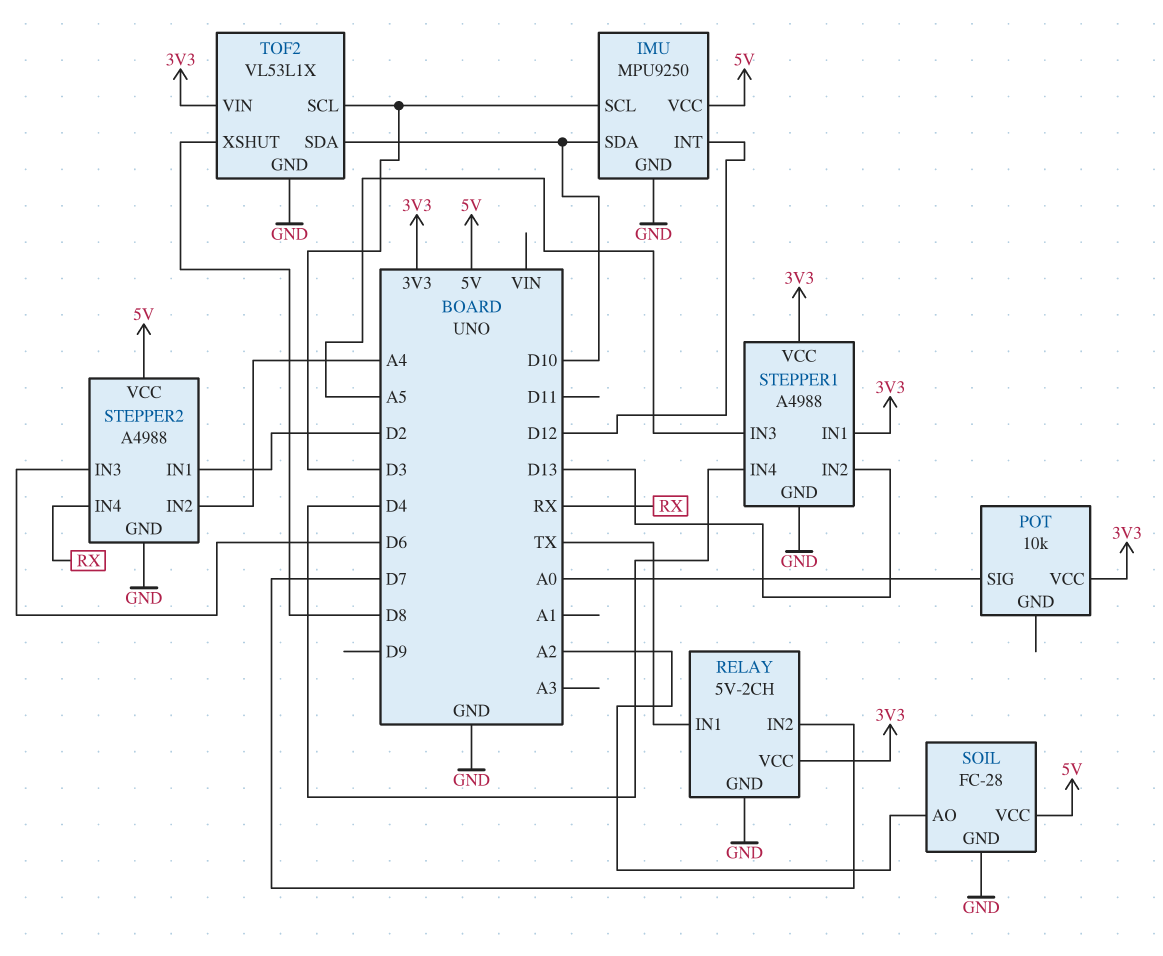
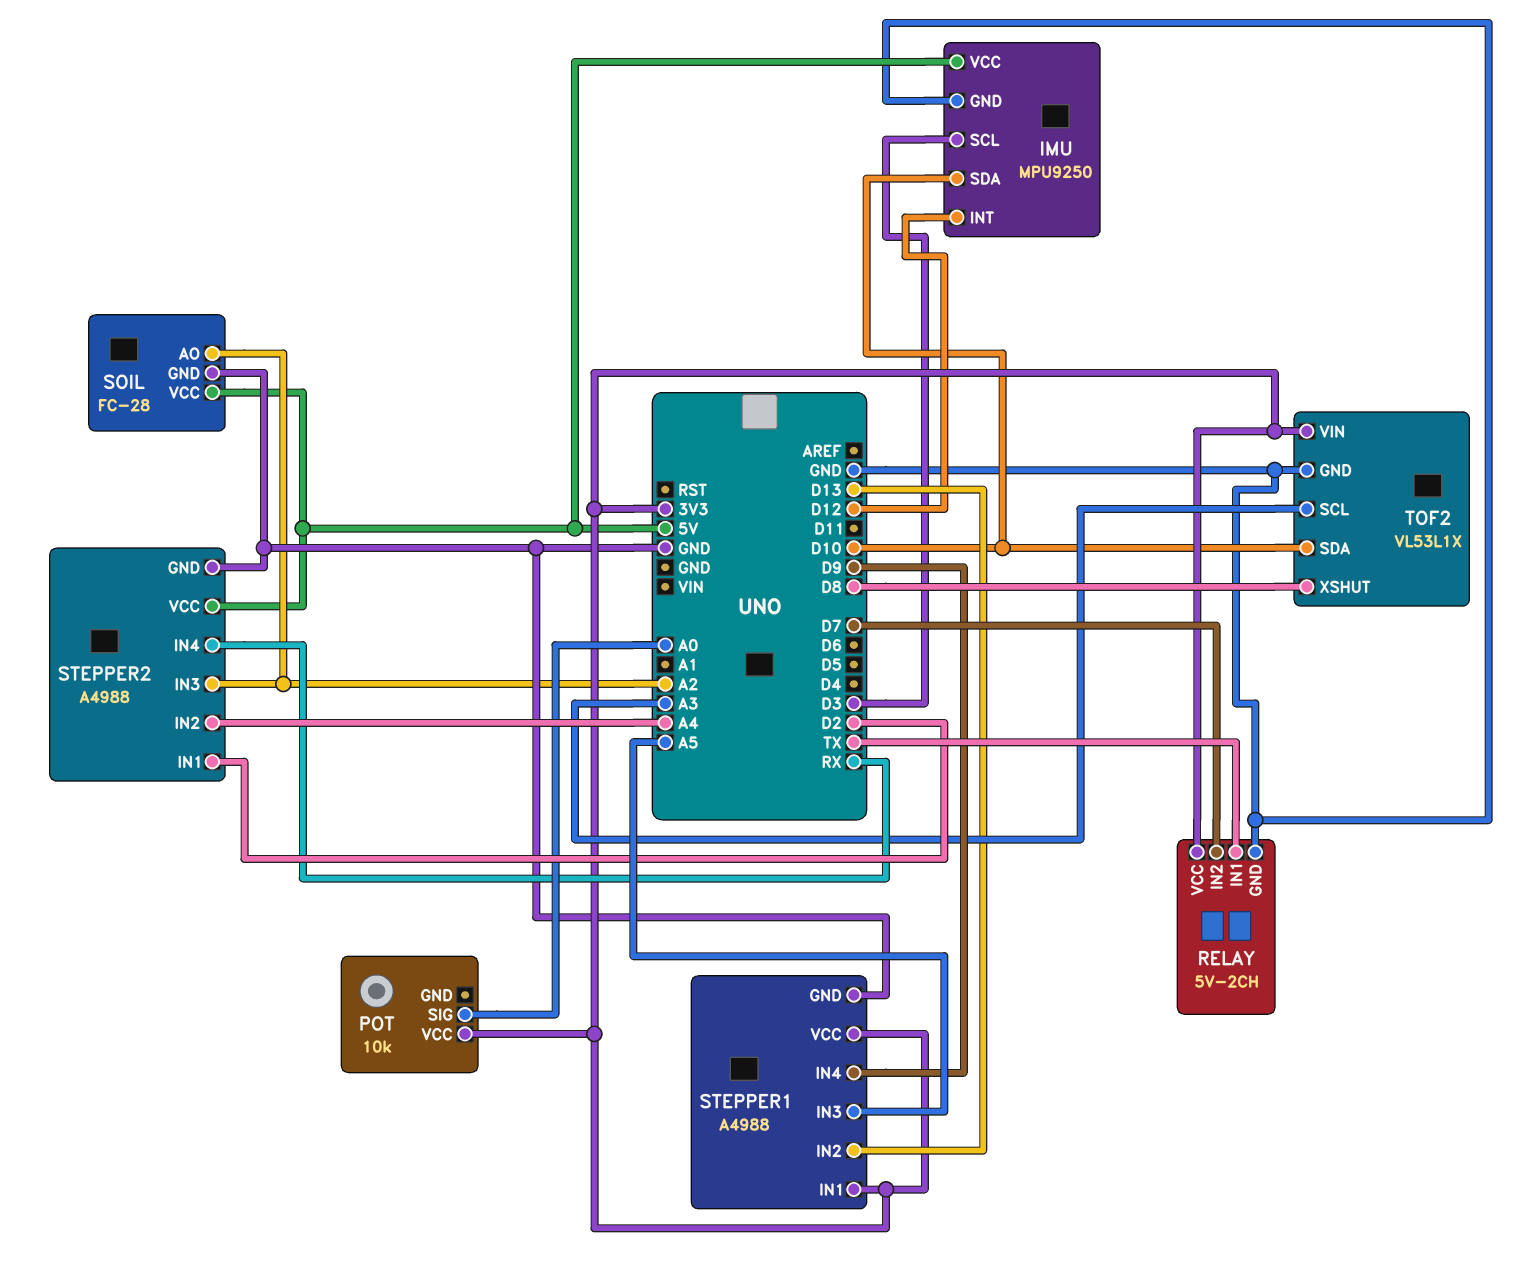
STEPPER1 pin IN4: D4 -> D9
STEPPER2 pin IN3: D6 -> A2
TOF2 pin SCL: D3 -> A3

